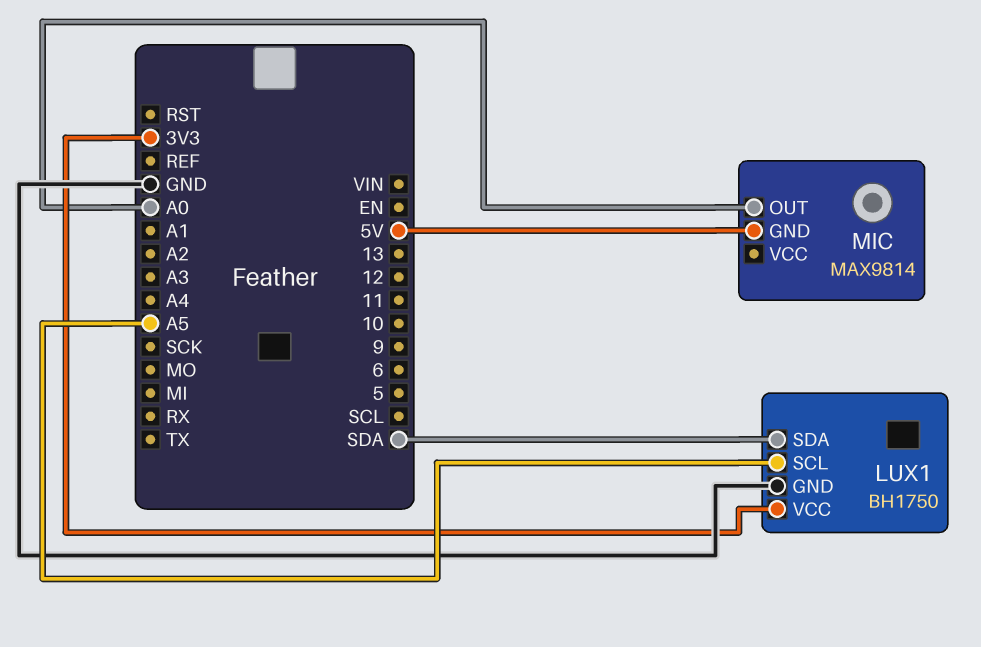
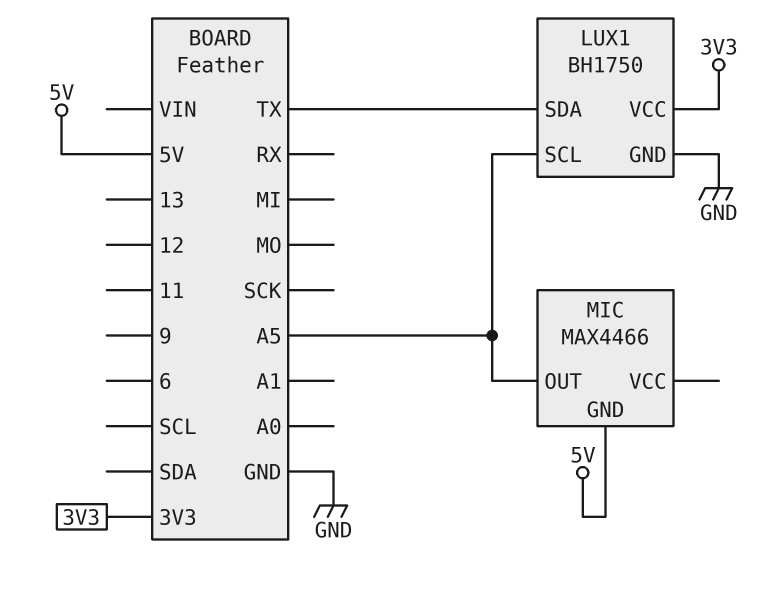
LUX1 pin SDA: SDA -> TX
MIC: MAX9814 -> MAX4466
MIC pin OUT: A0 -> A5

